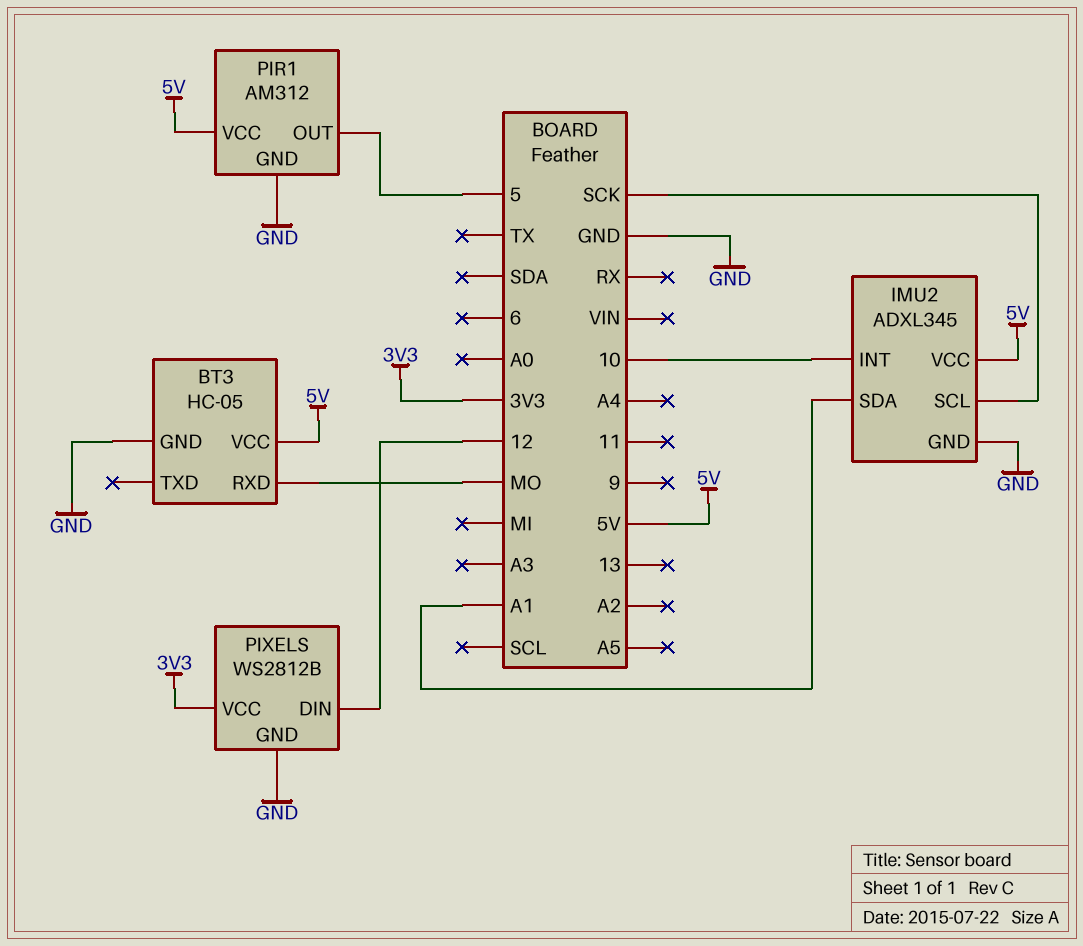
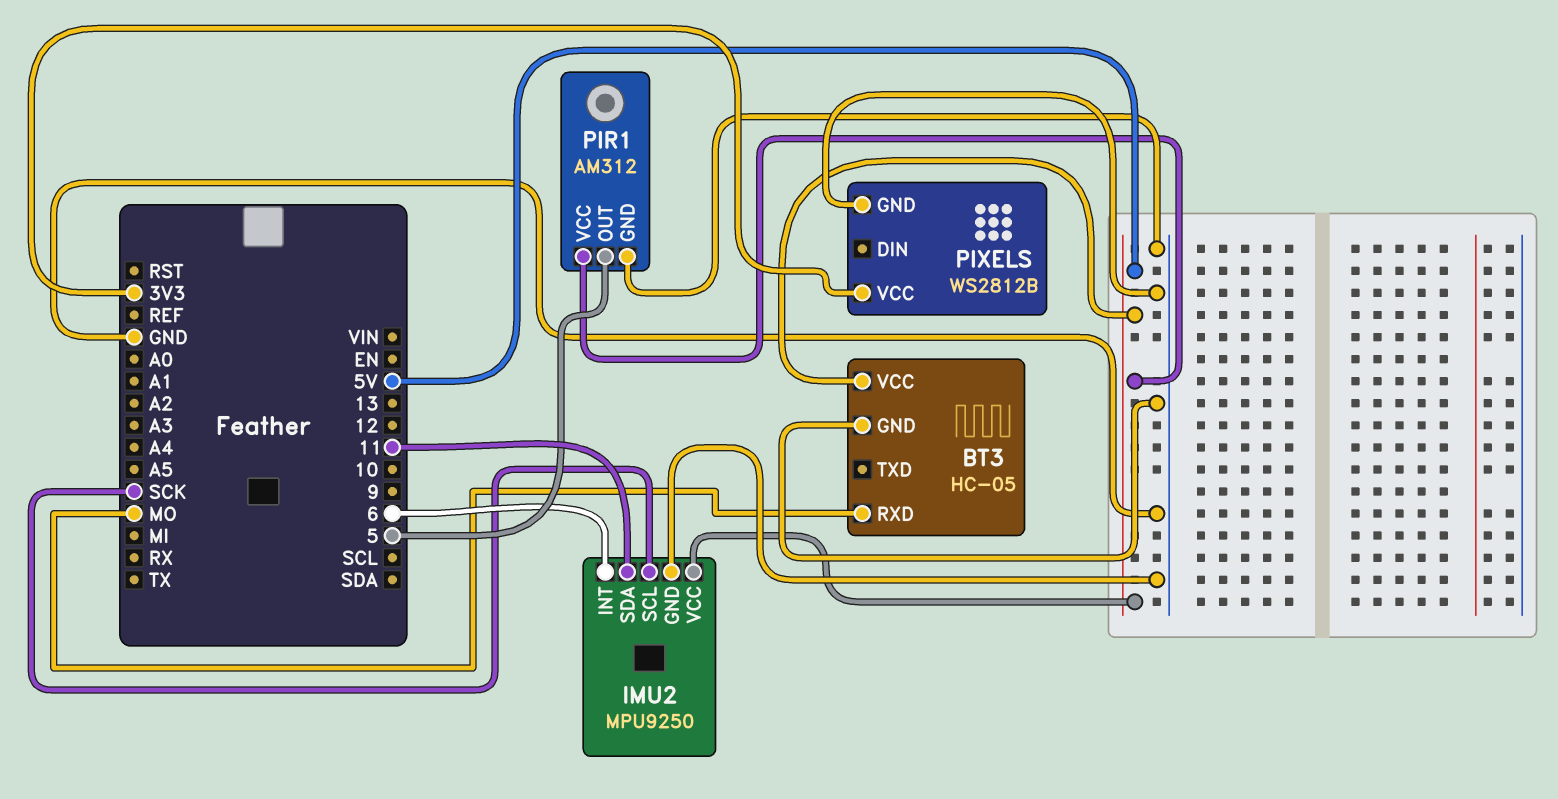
IMU2: ADXL345 -> MPU9250
IMU2 pin INT: 10 -> 6
IMU2 pin SDA: A1 -> 11
PIXELS pin DIN: 12 -> none

